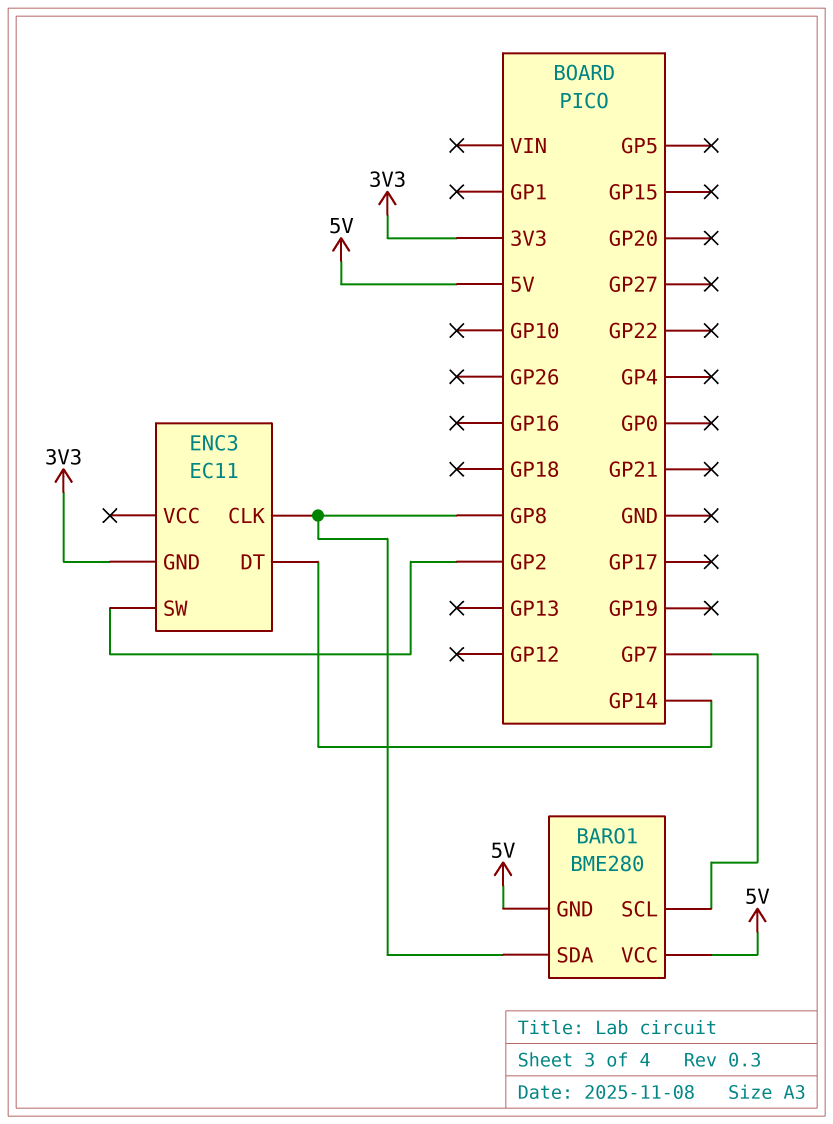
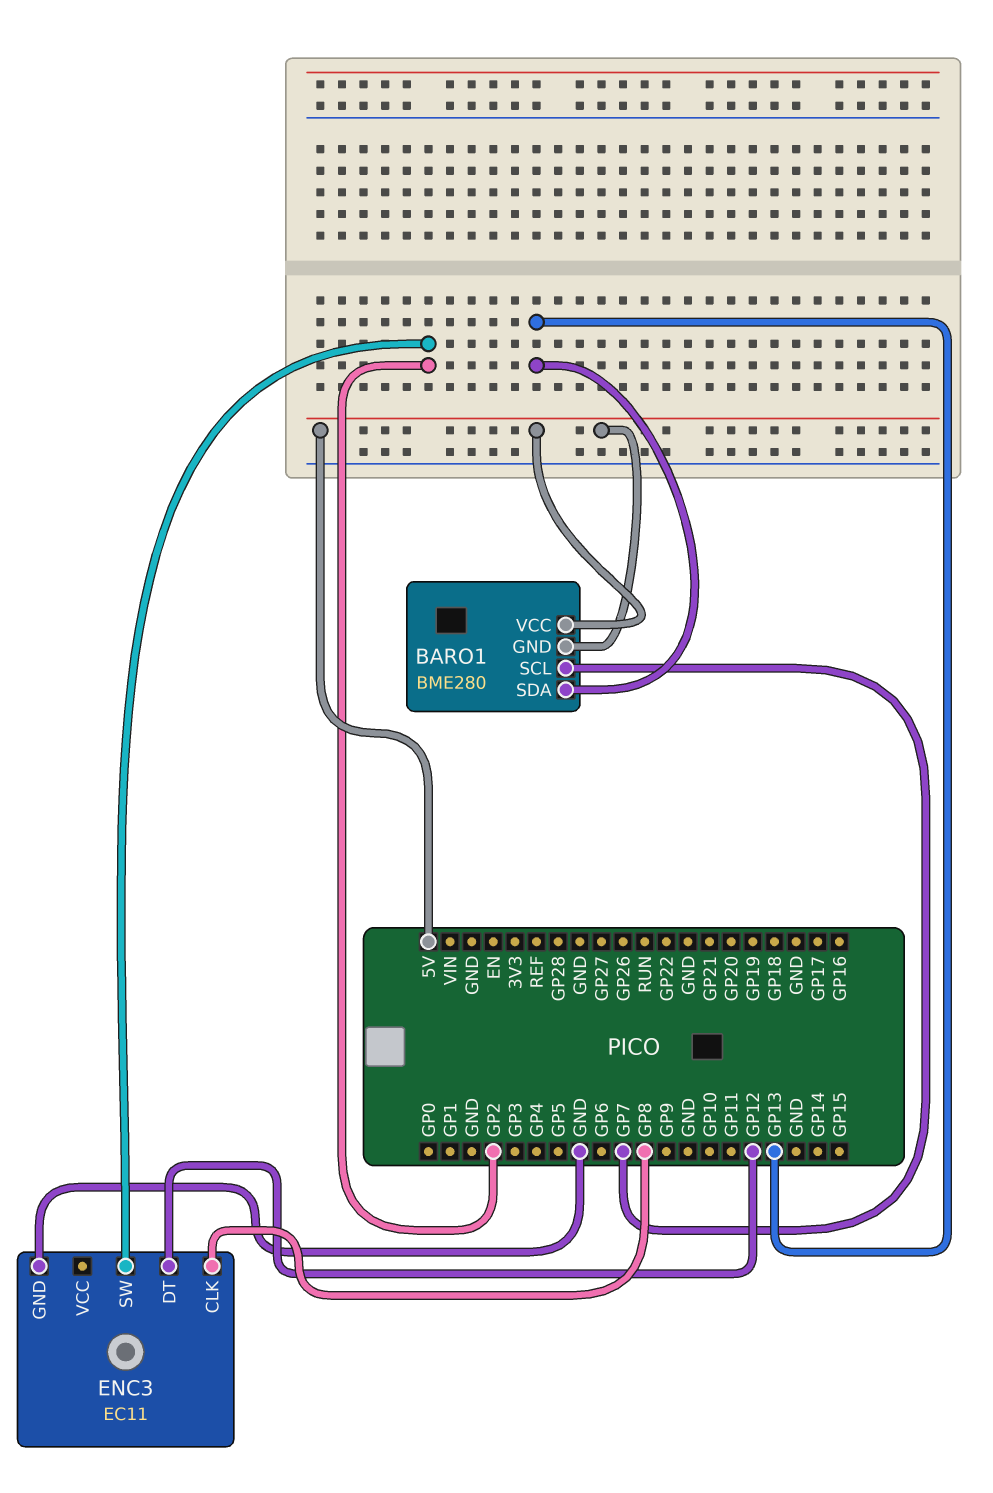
BARO1 pin SDA: GP8 -> GP13
ENC3 pin DT: GP14 -> GP12
ENC3 pin GND: 3V3 -> GND

